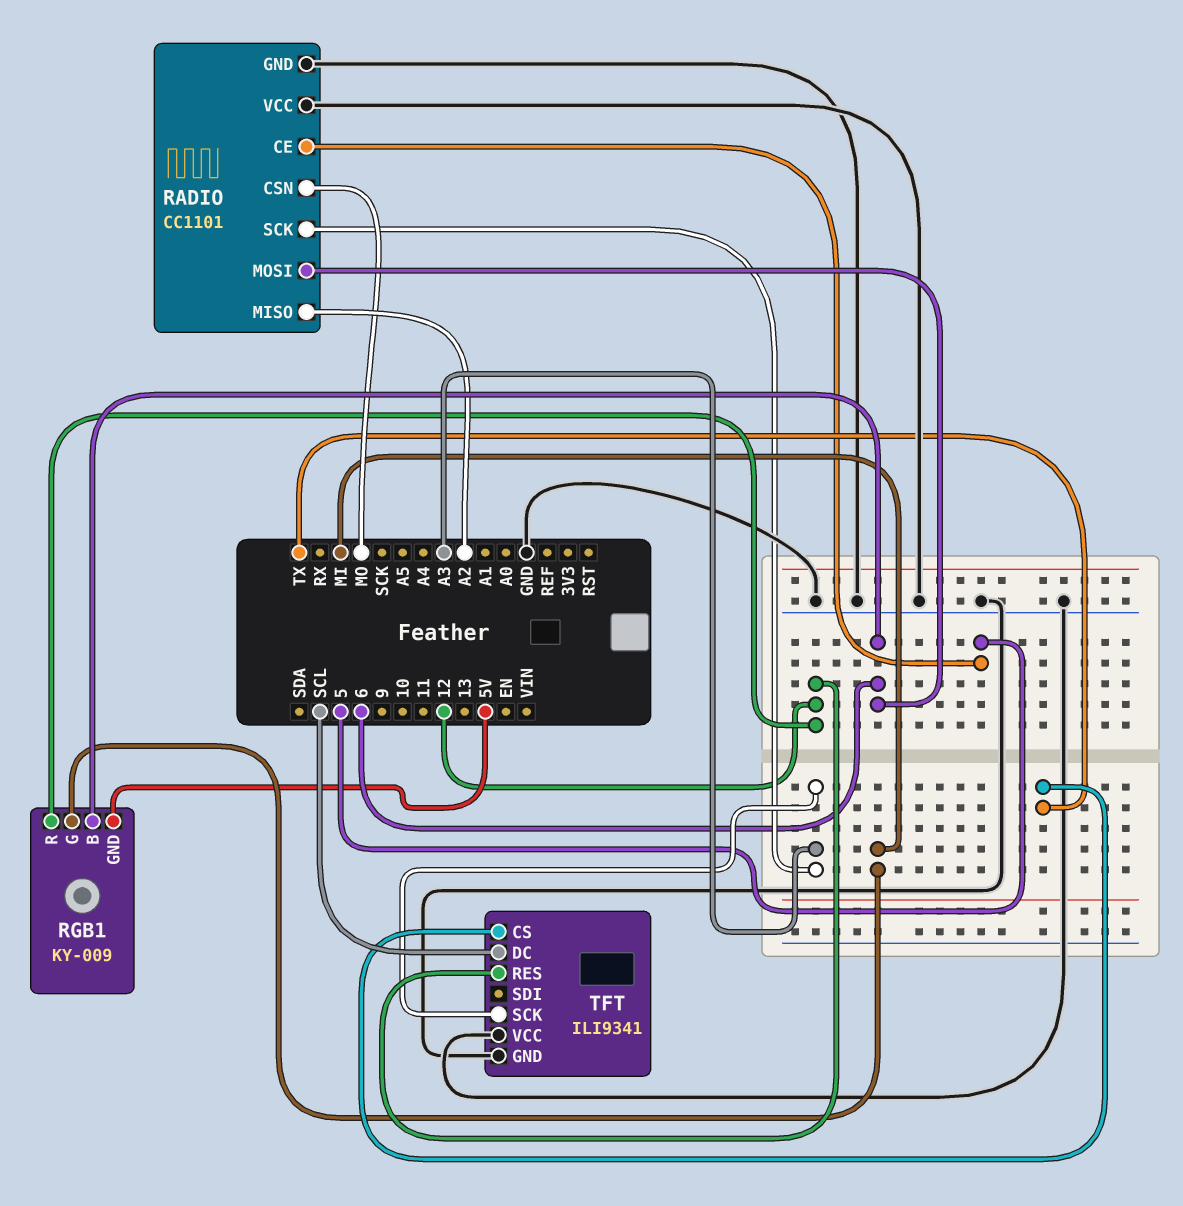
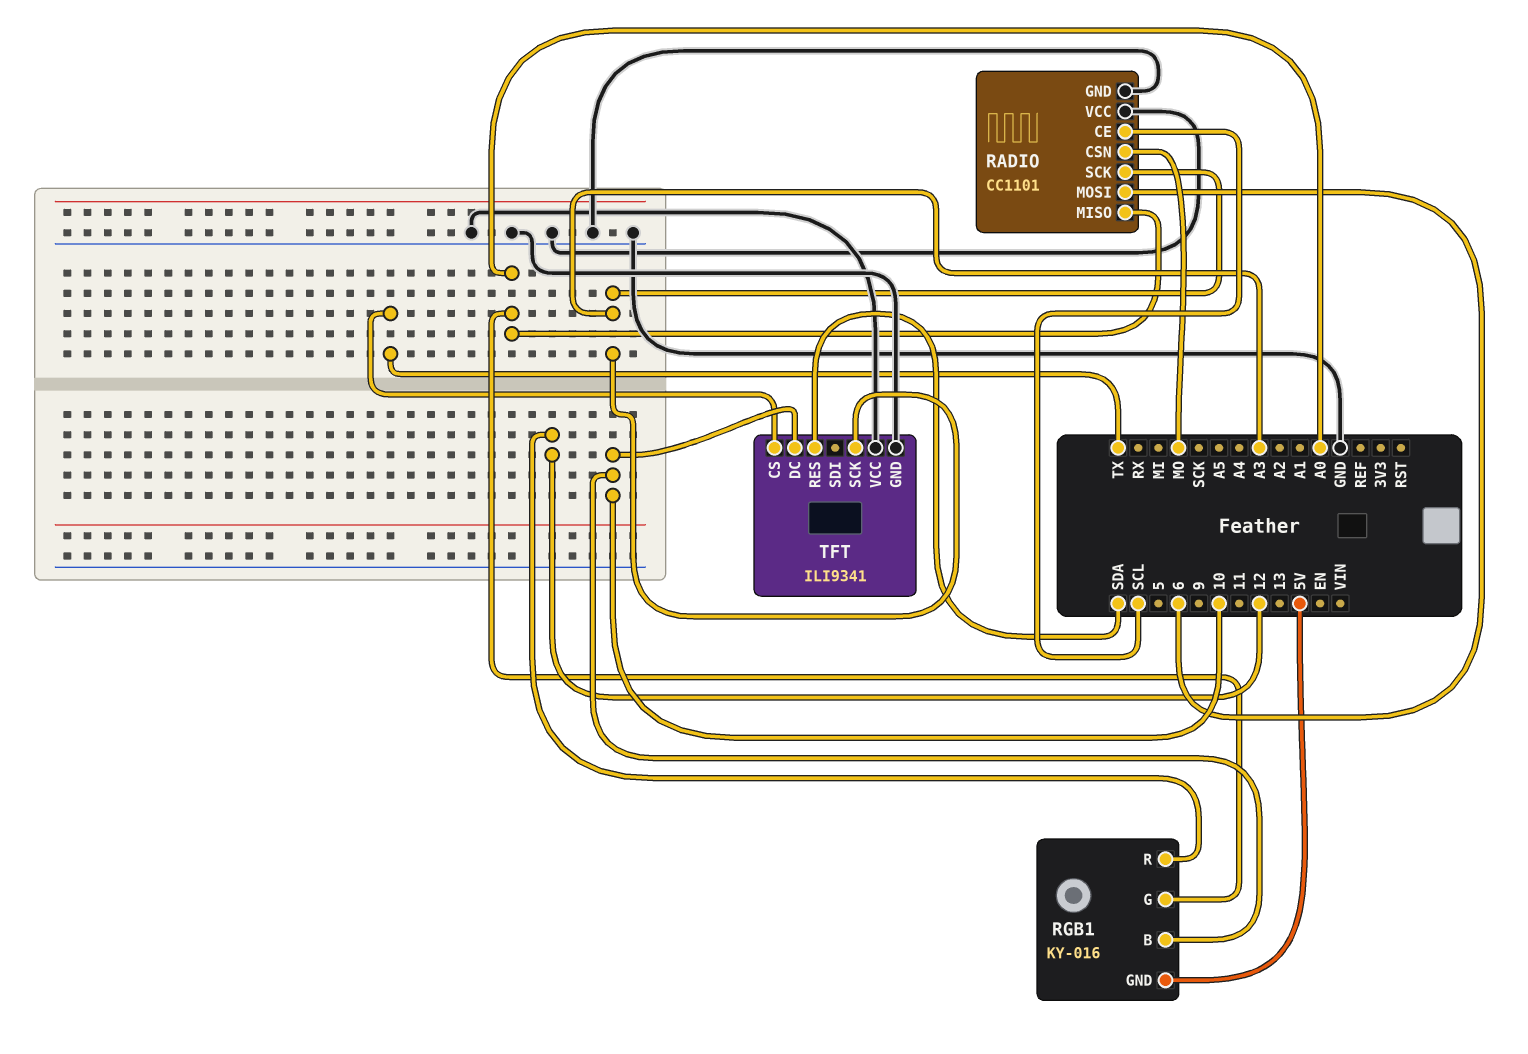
RADIO pin CE: 5 -> SCL
RADIO pin MISO: A2 -> A0
RGB1: KY-009 -> KY-016
RGB1 pin B: 6 -> 10
RGB1 pin G: MI -> A0
TFT pin DC: SCL -> 10
TFT pin RES: 12 -> SDA

